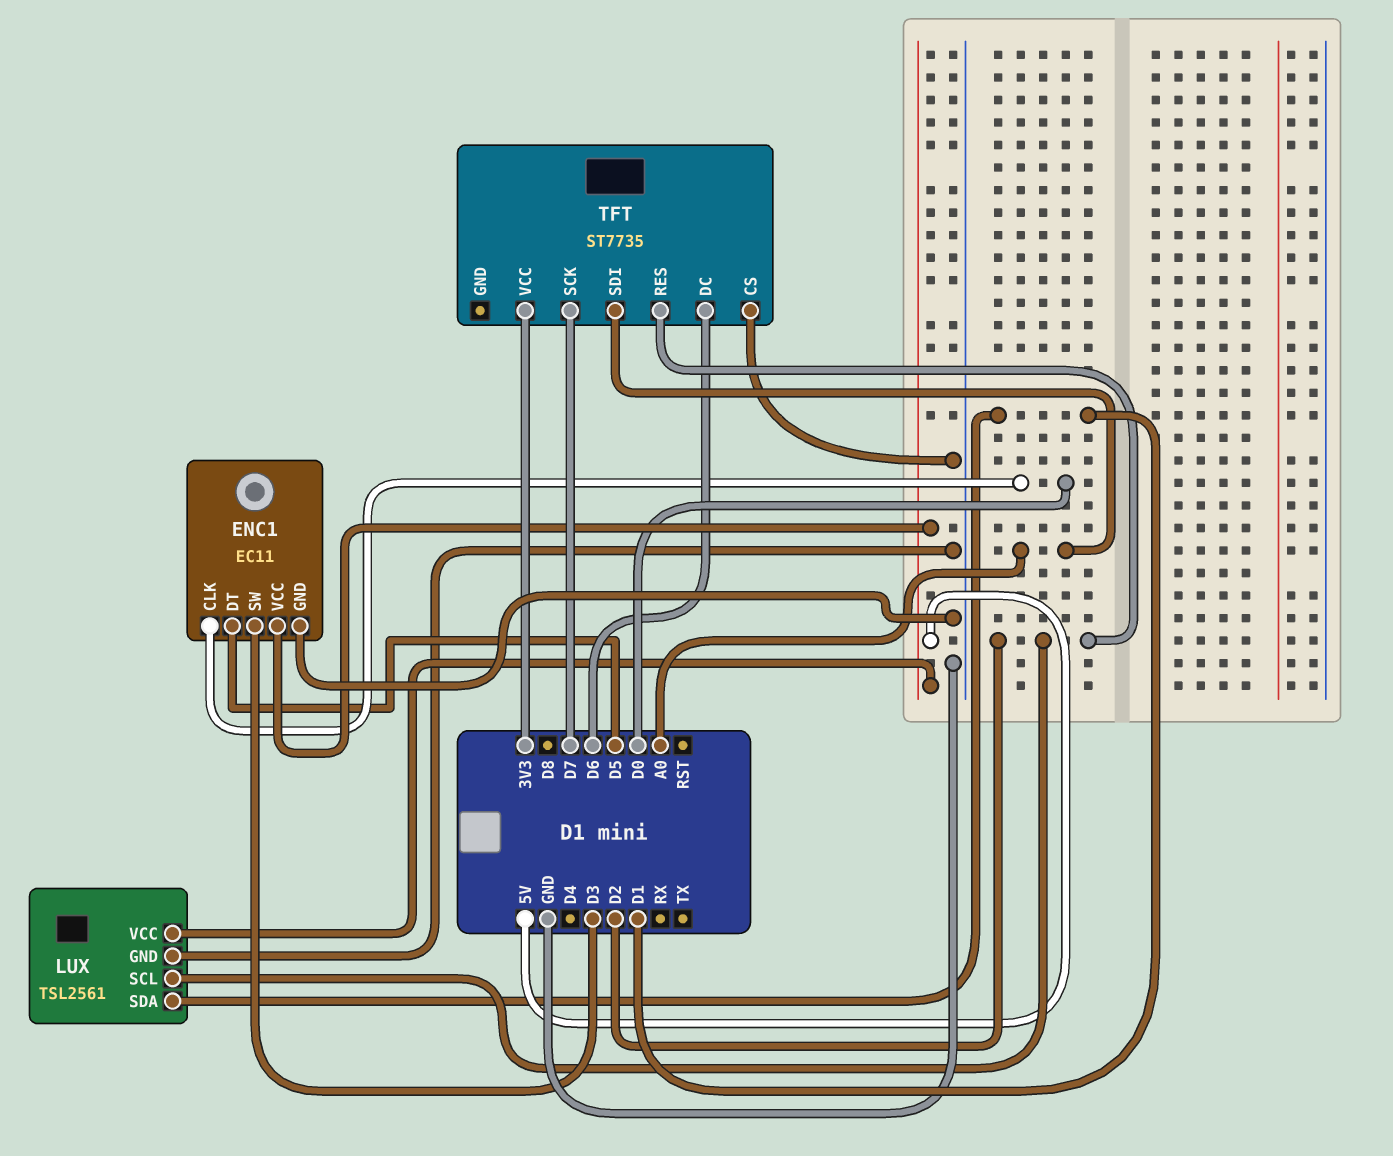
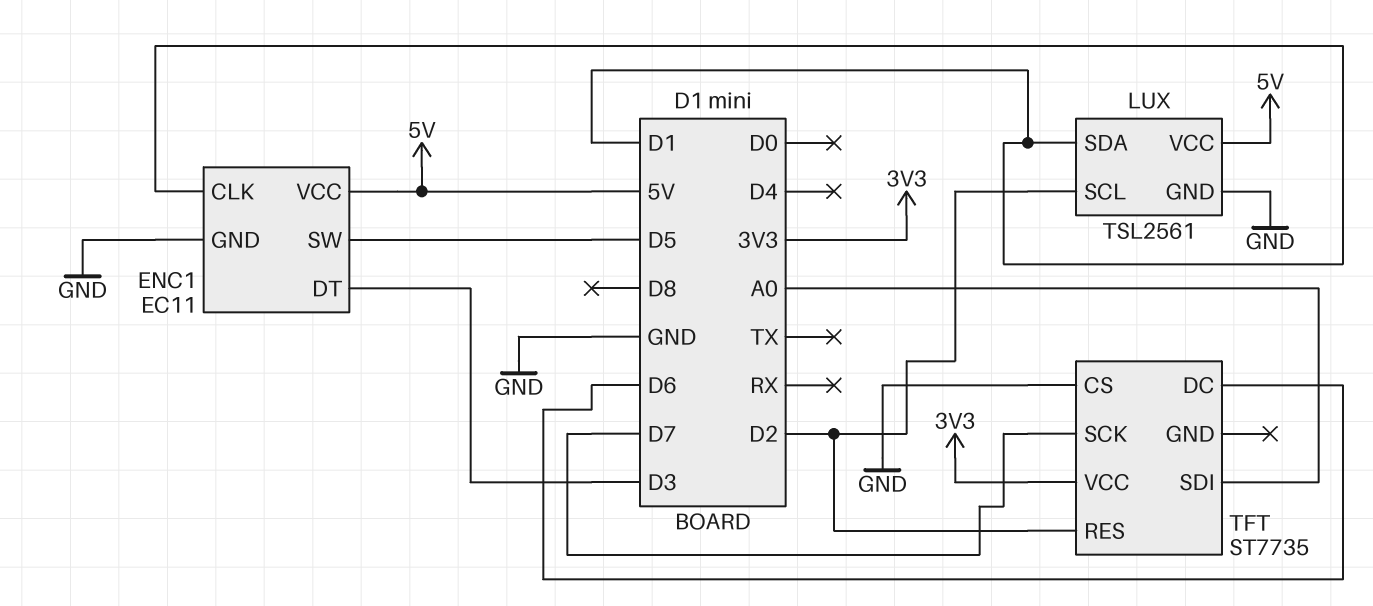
ENC1 pin CLK: D0 -> D1
ENC1 pin DT: D5 -> D3
ENC1 pin SW: D3 -> D5

